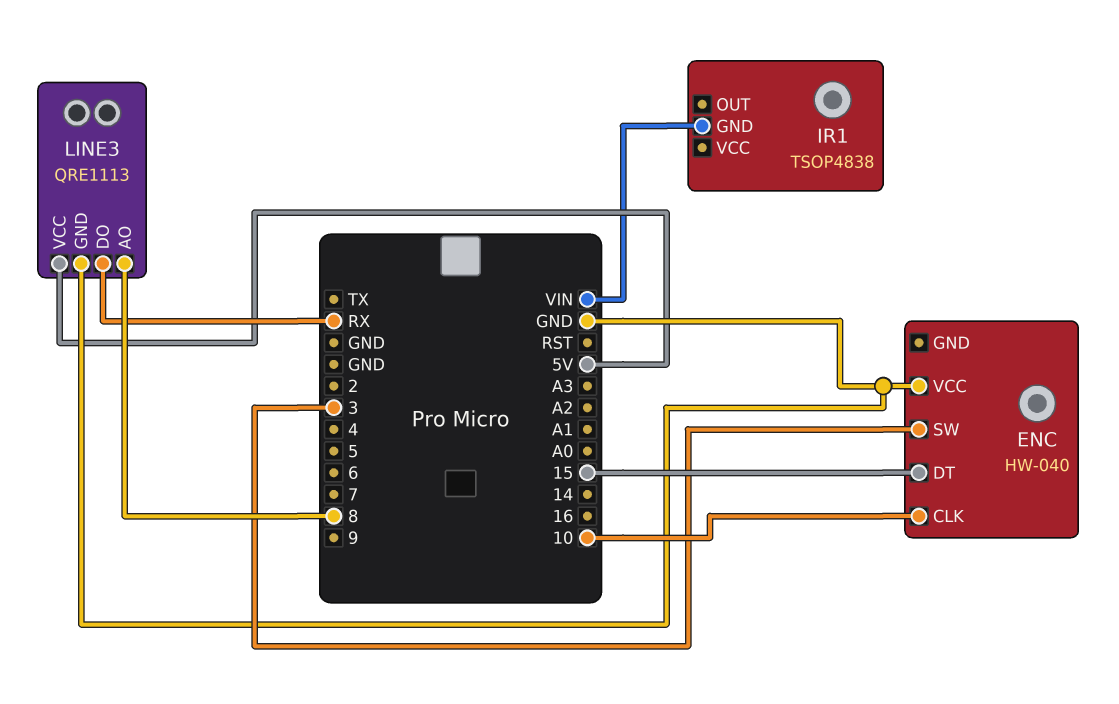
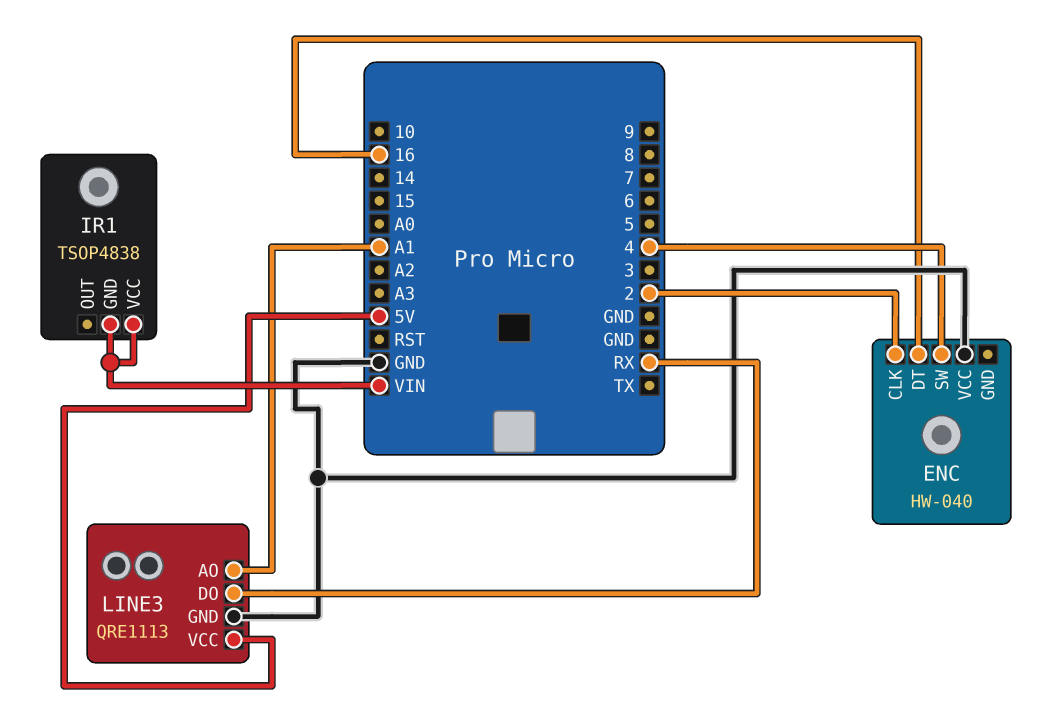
ENC pin CLK: 10 -> 2
ENC pin DT: 15 -> 16
ENC pin SW: 3 -> 4
IR1 pin VCC: none -> VIN
LINE3 pin AO: 8 -> A1

